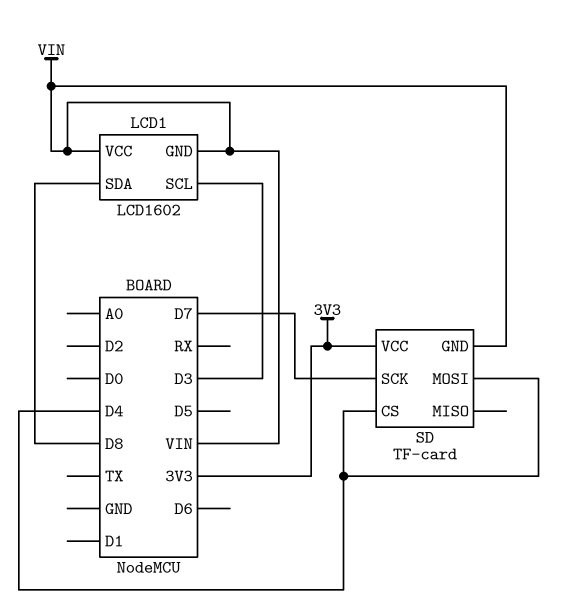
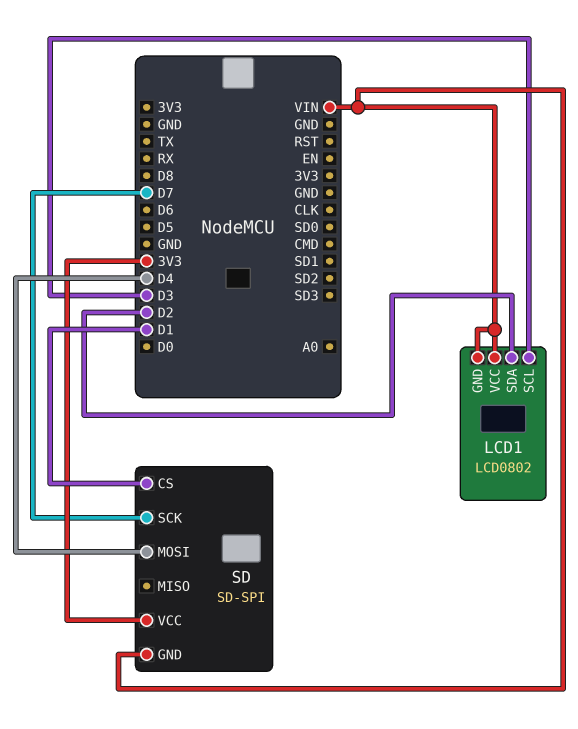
LCD1: LCD1602 -> LCD0802
LCD1 pin SDA: D8 -> D2
SD: TF-card -> SD-SPI
SD pin CS: D4 -> D1

